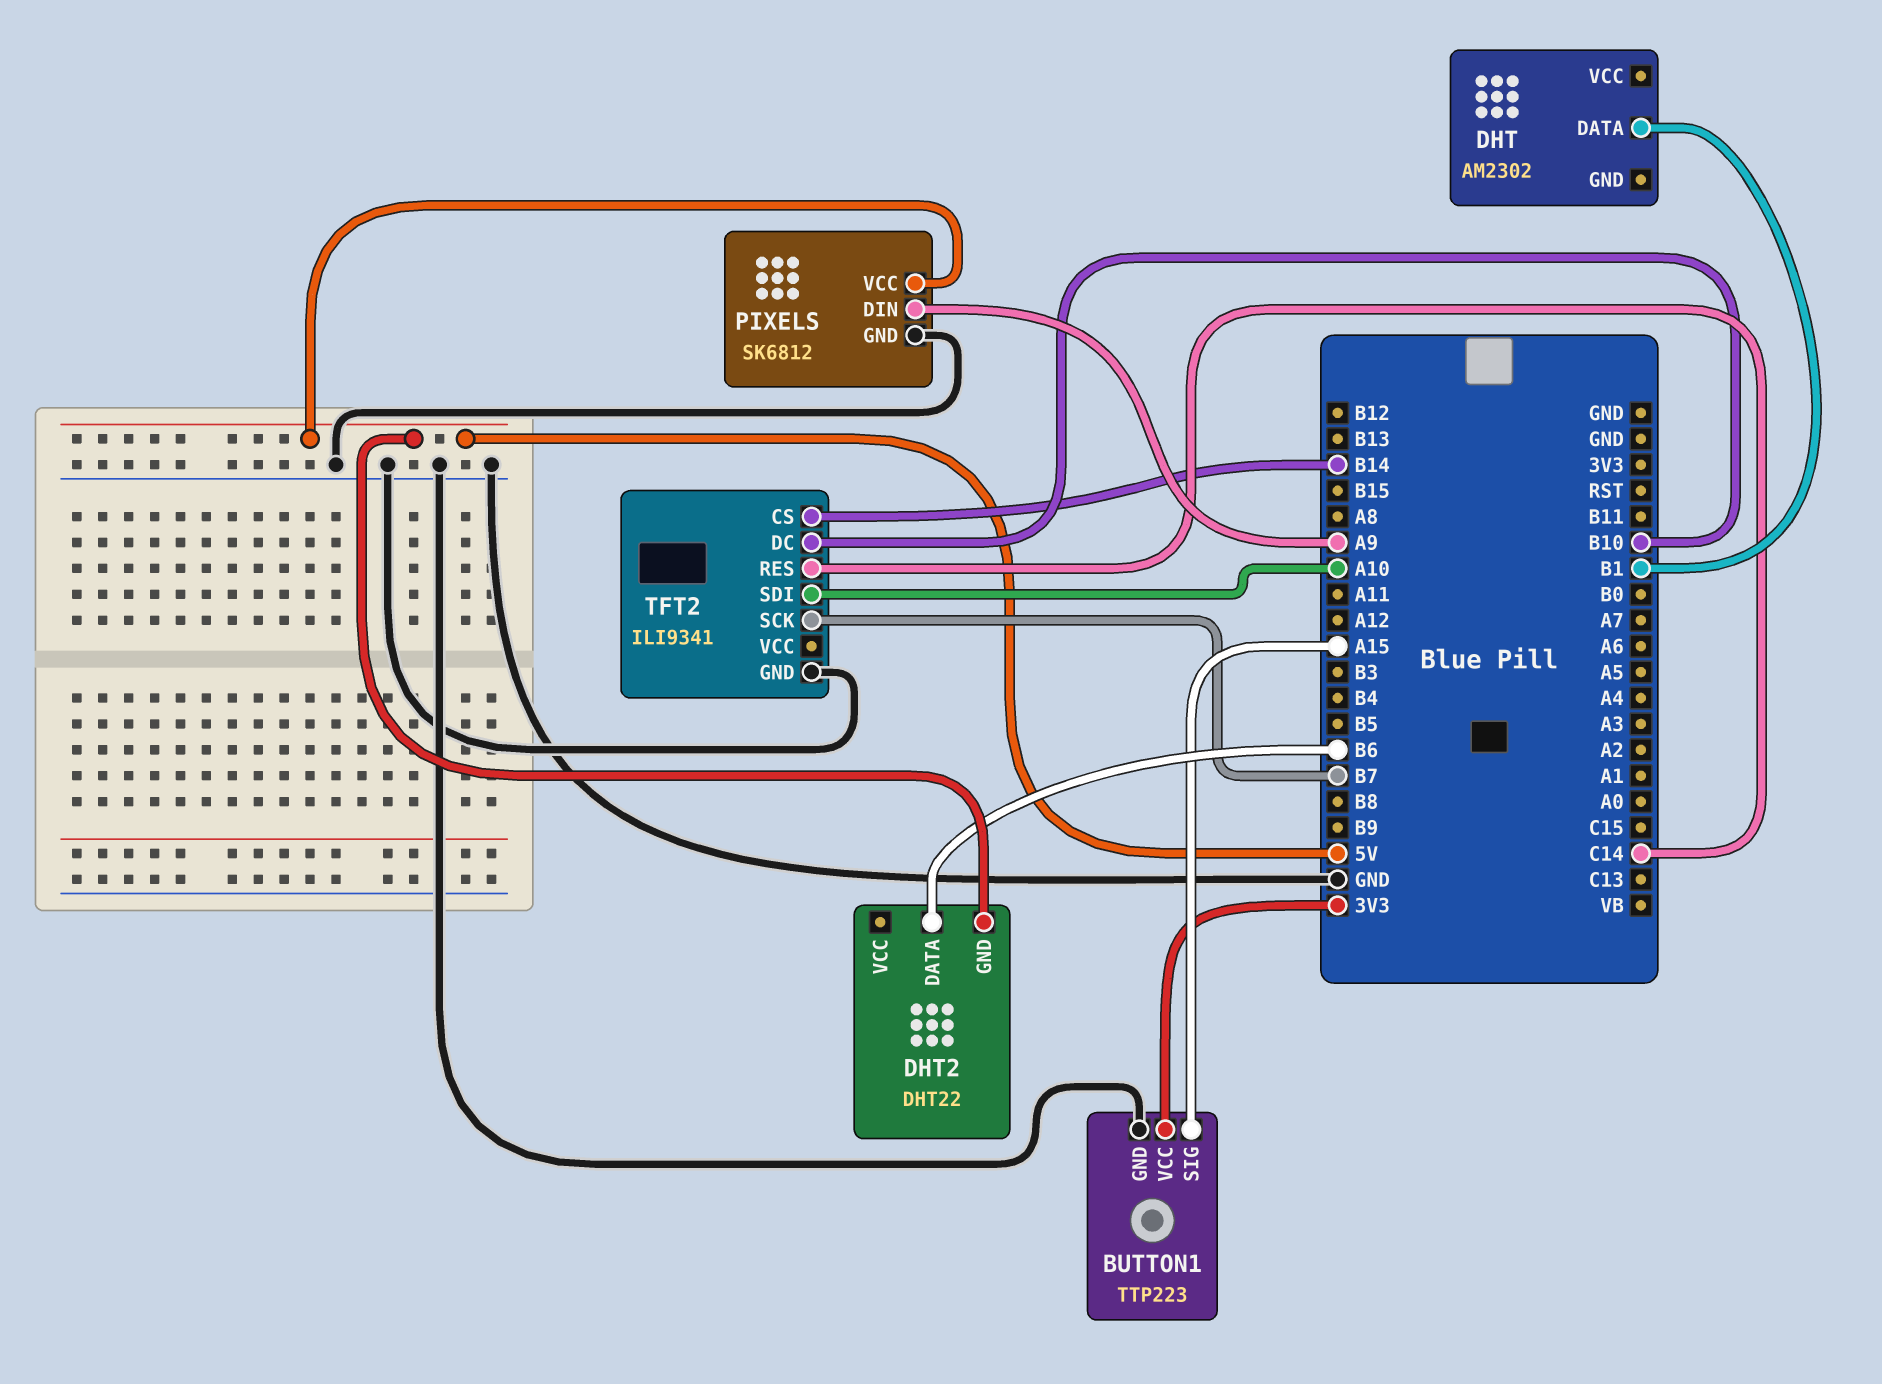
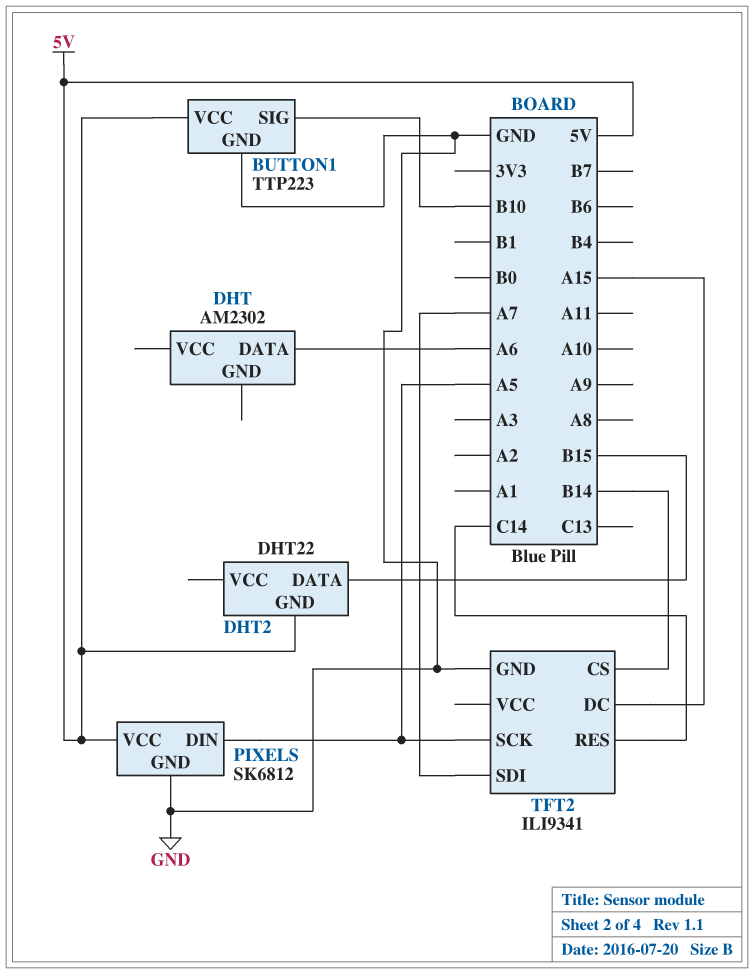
BUTTON1 pin SIG: A15 -> B10
BUTTON1 pin VCC: 3V3 -> 5V
DHT pin DATA: B1 -> A6
DHT2 pin DATA: B6 -> B15
PIXELS pin DIN: A9 -> A5
TFT2 pin DC: B10 -> A15
TFT2 pin SCK: B7 -> A5
TFT2 pin SDI: A10 -> A7

